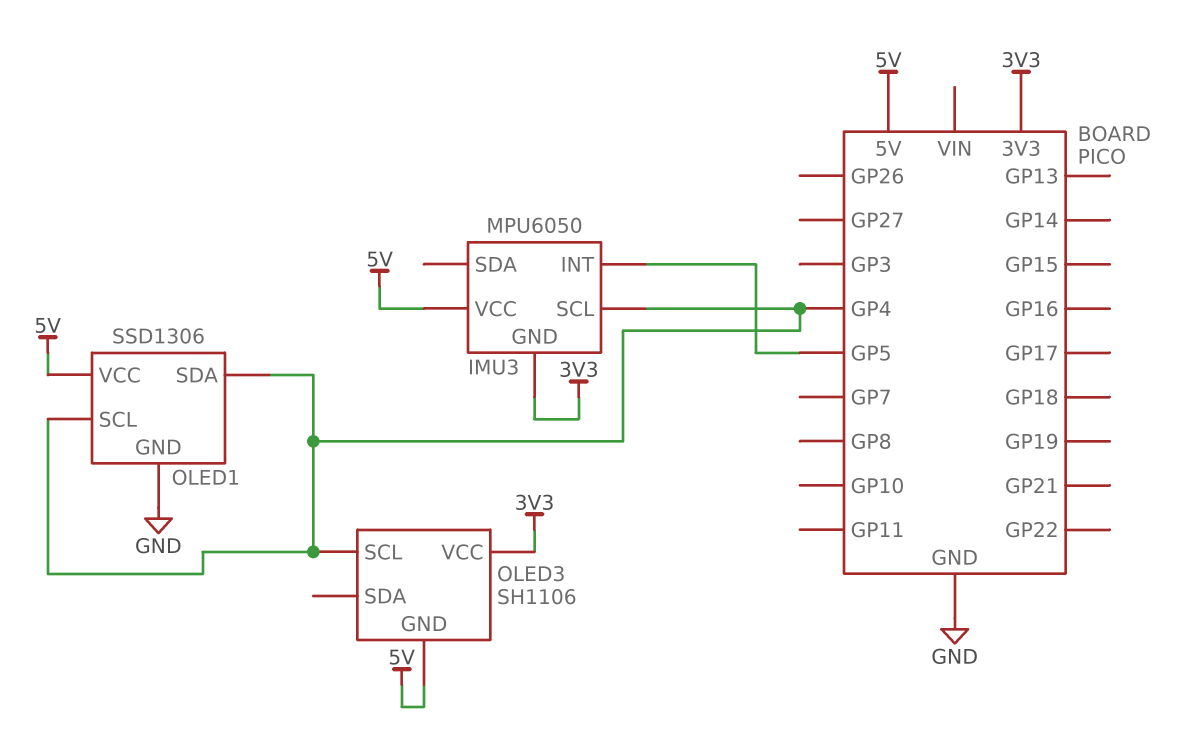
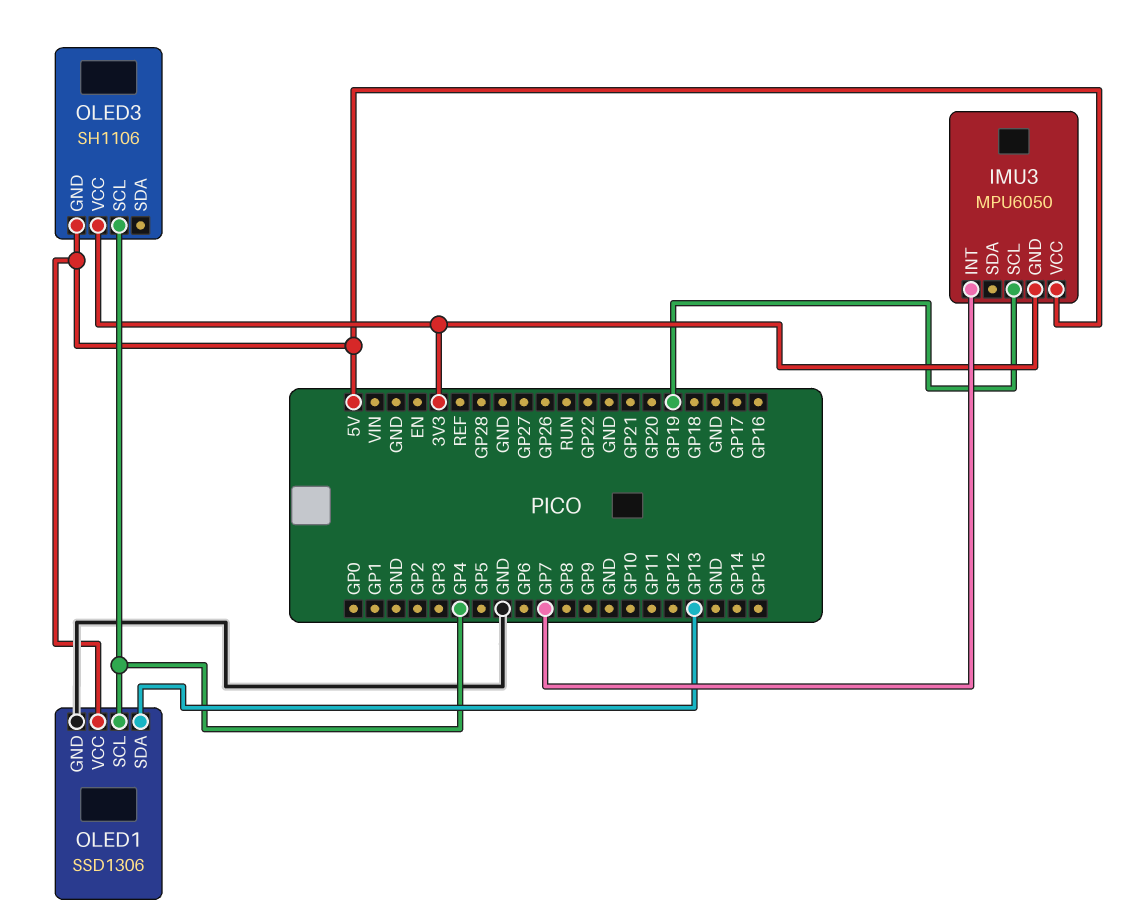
IMU3 pin INT: GP5 -> GP7
IMU3 pin SCL: GP4 -> GP19
OLED1 pin SDA: GP4 -> GP13

